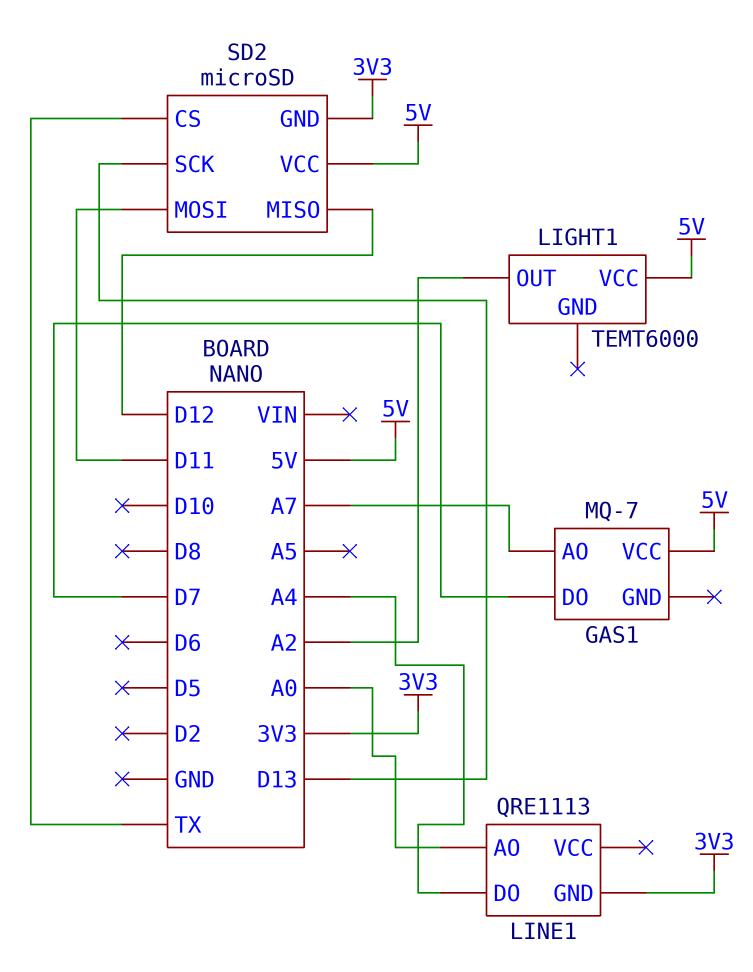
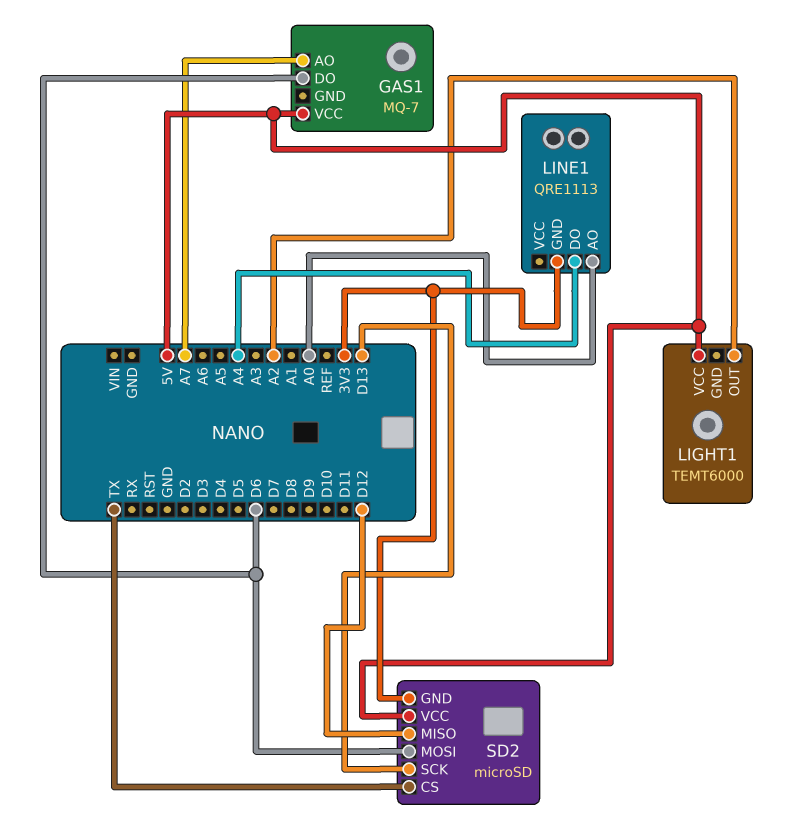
GAS1 pin DO: D7 -> D6
SD2 pin MOSI: D11 -> D6

